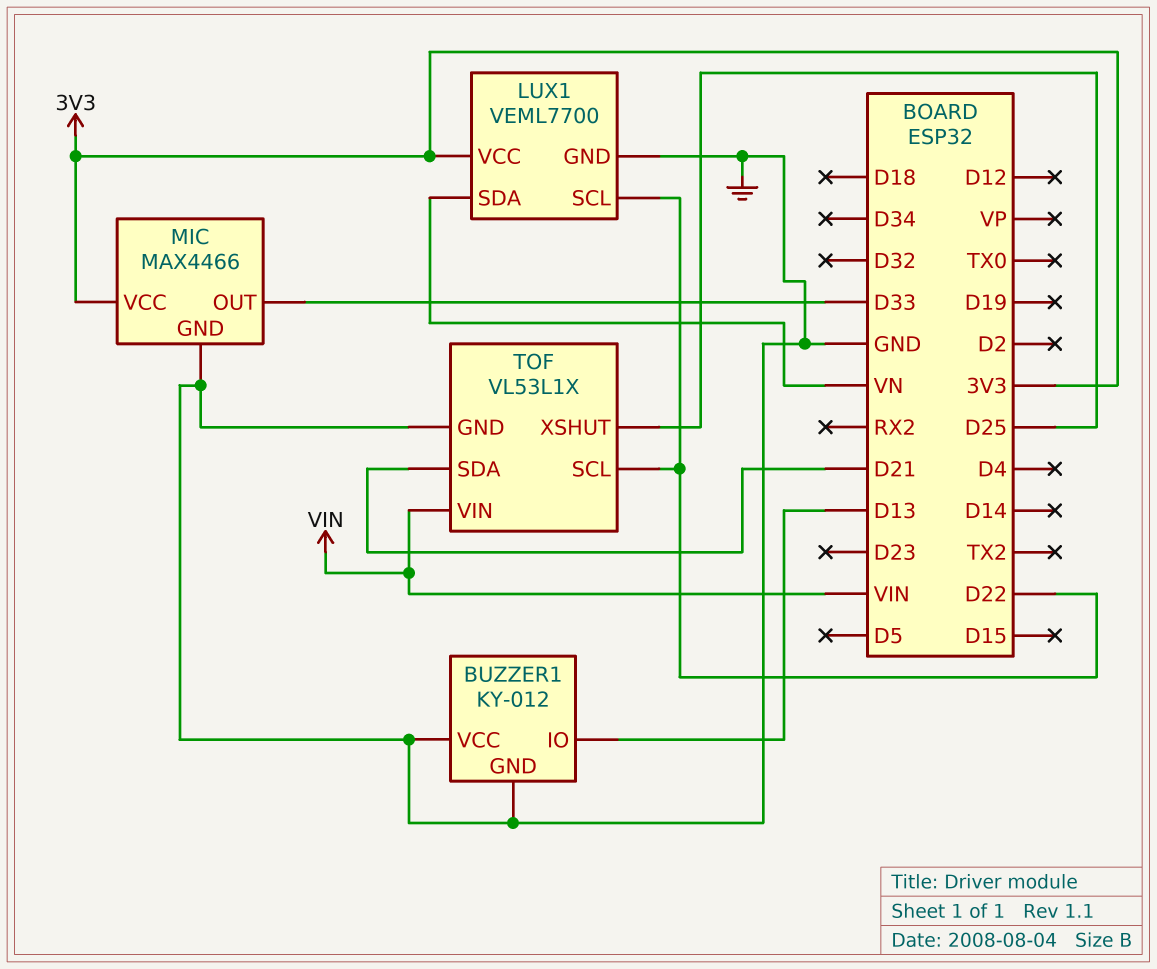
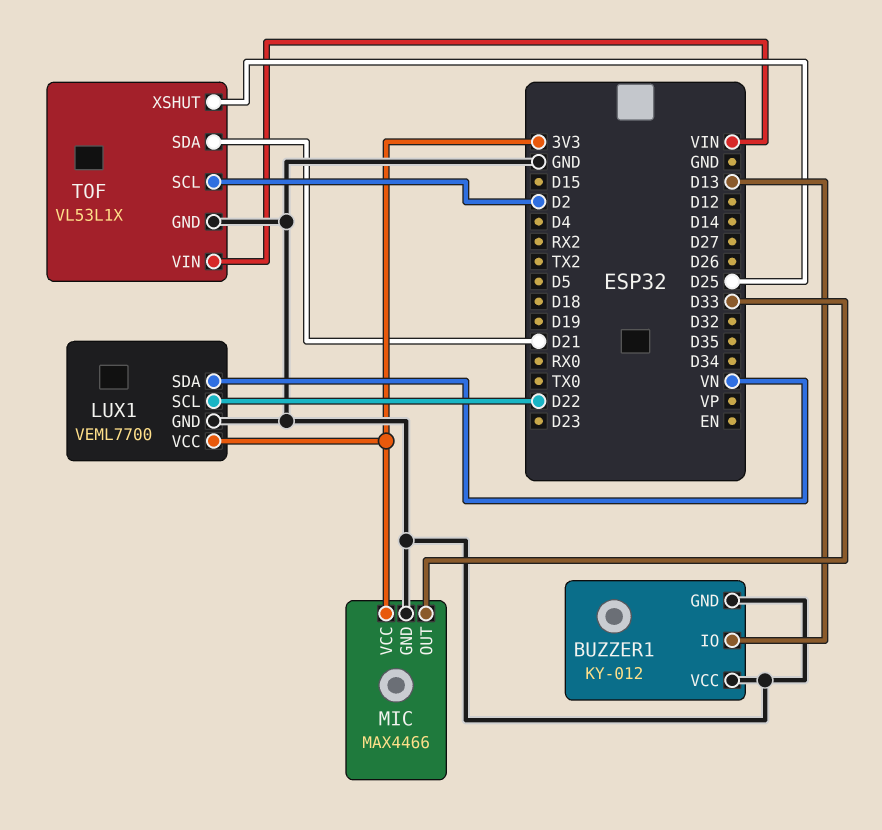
TOF pin SCL: D22 -> D2

